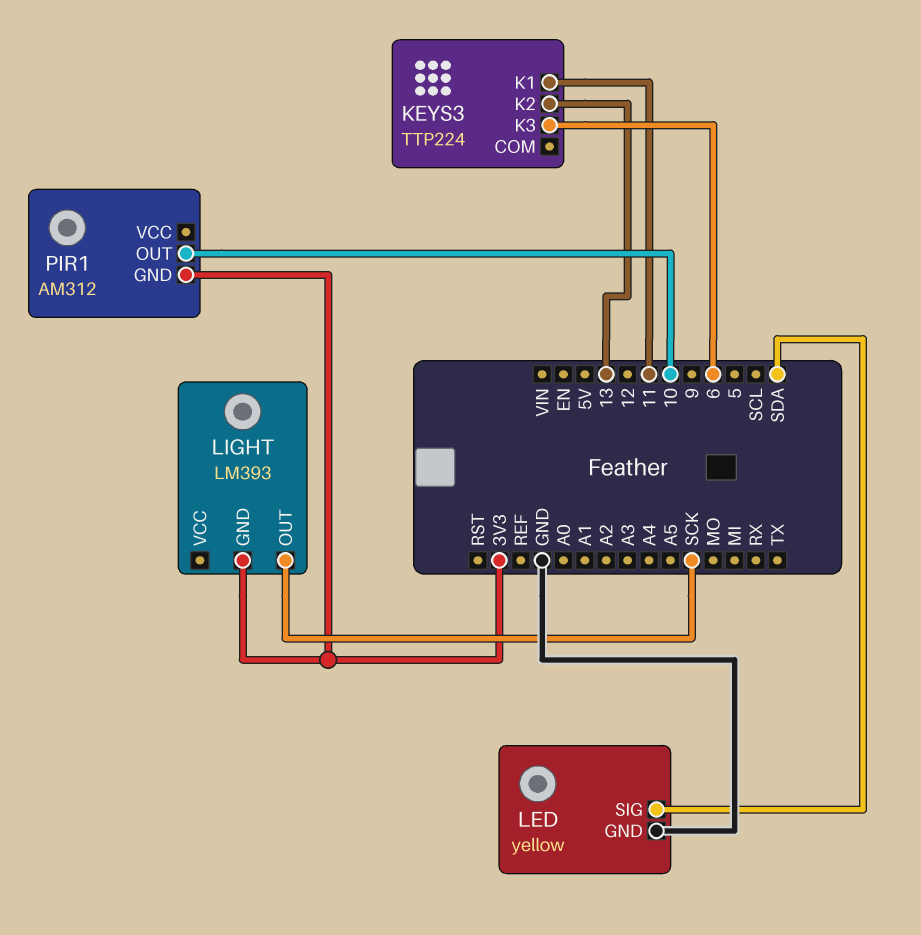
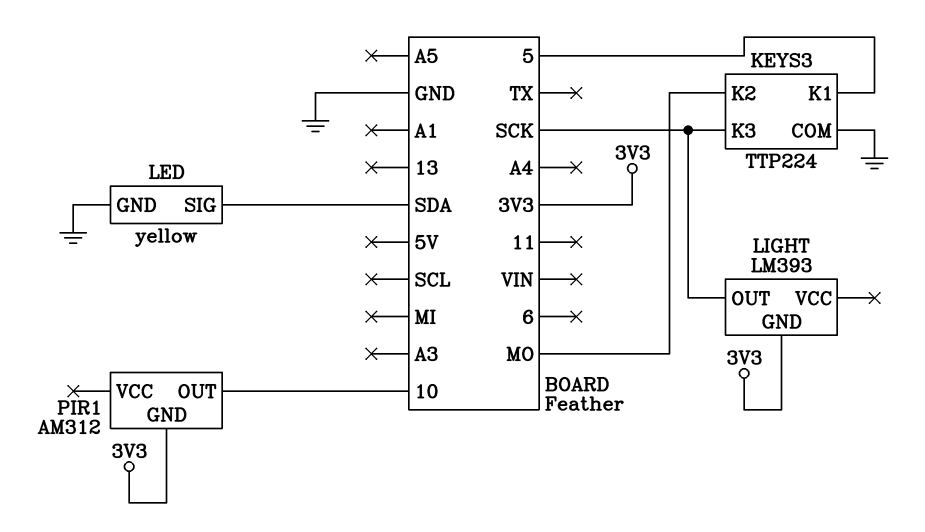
KEYS3 pin COM: none -> GND
KEYS3 pin K1: 11 -> 5
KEYS3 pin K2: 13 -> MO
KEYS3 pin K3: 6 -> SCK

